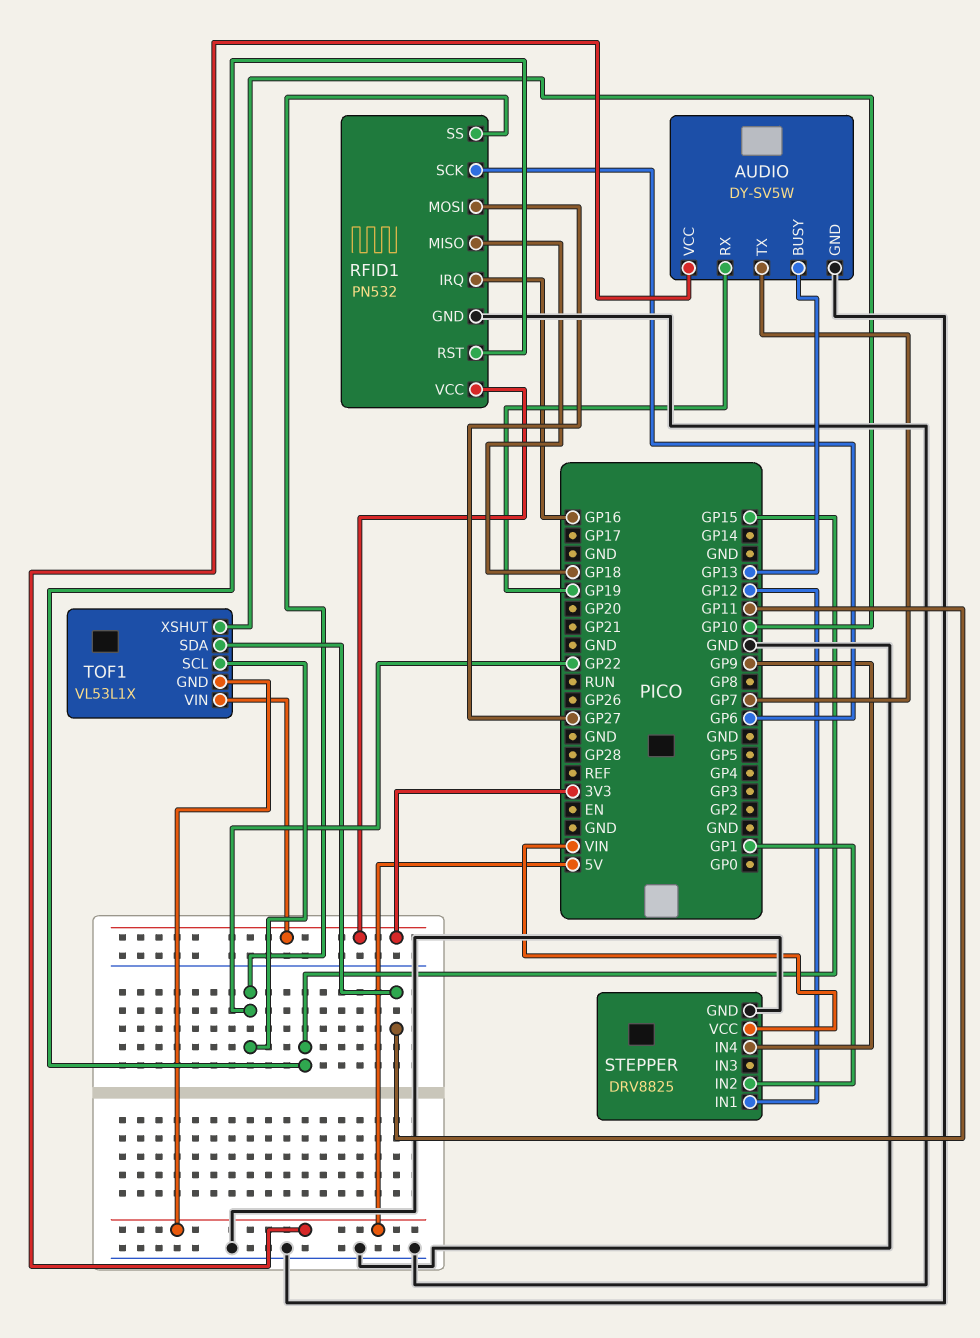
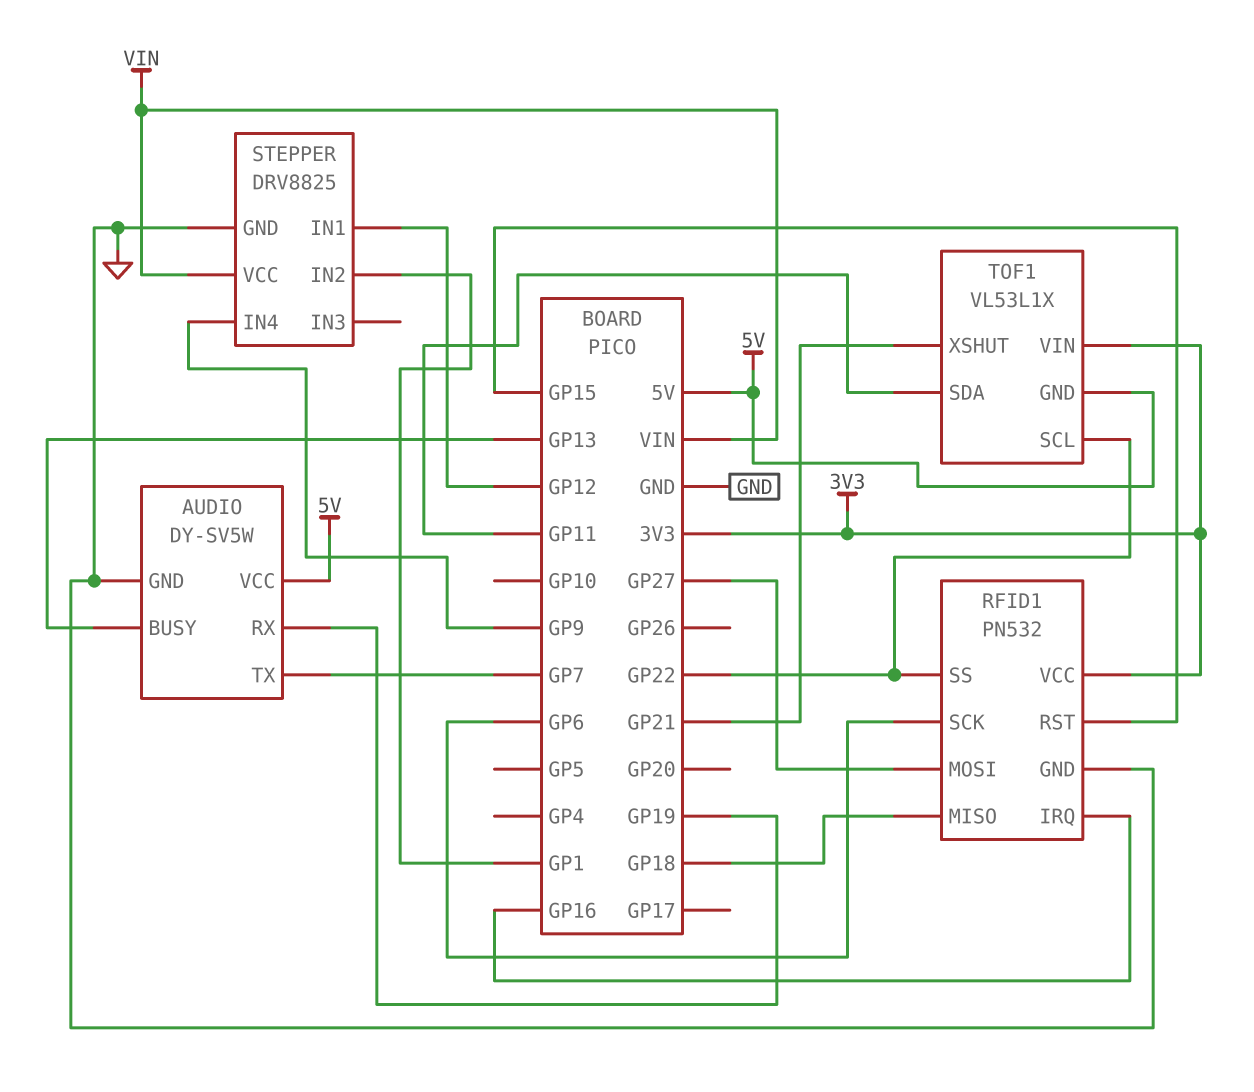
TOF1 pin XSHUT: GP10 -> GP21

